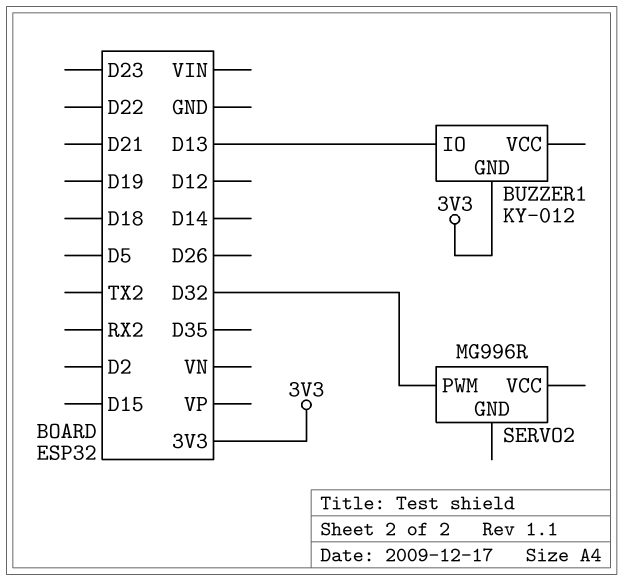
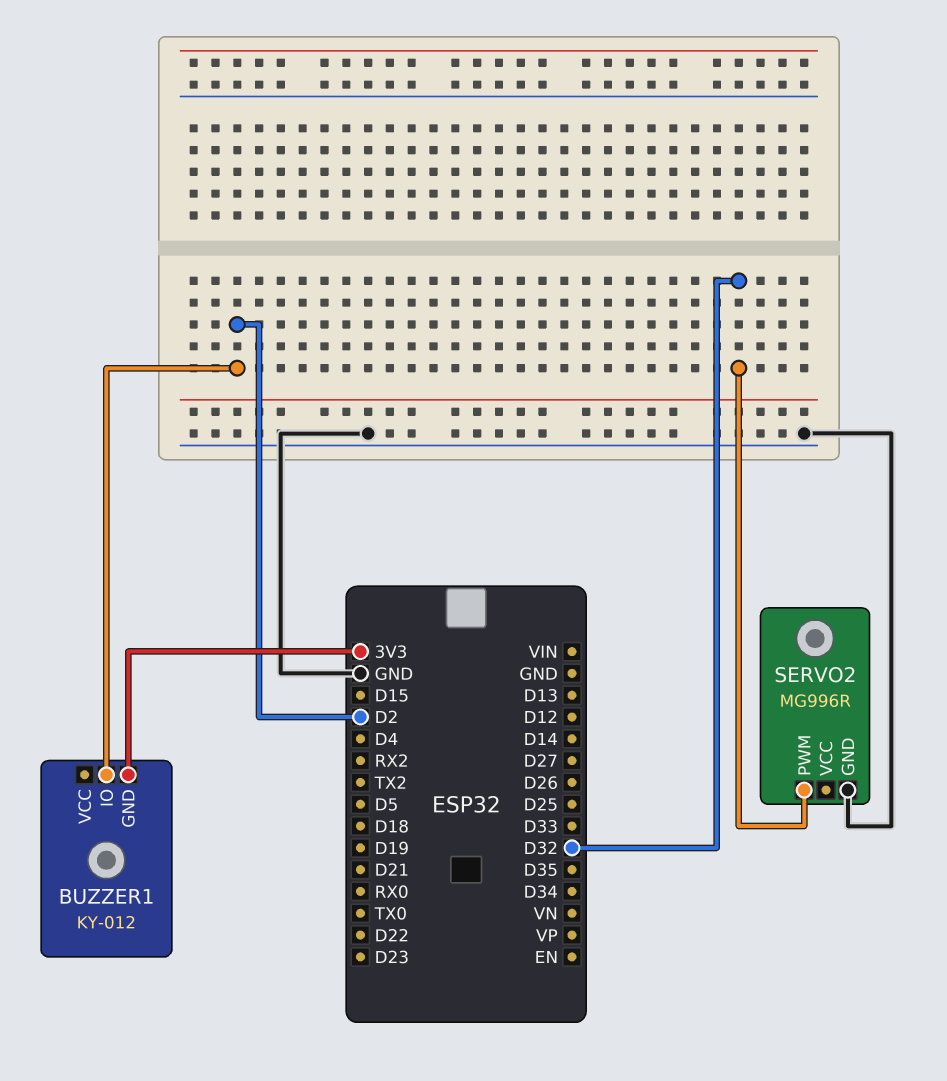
BUZZER1 pin IO: D13 -> D2
SERVO2 pin GND: none -> GND

